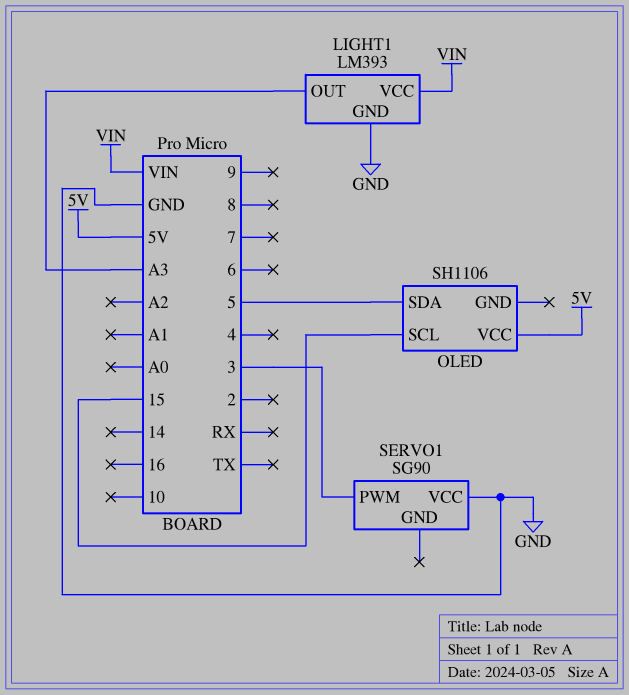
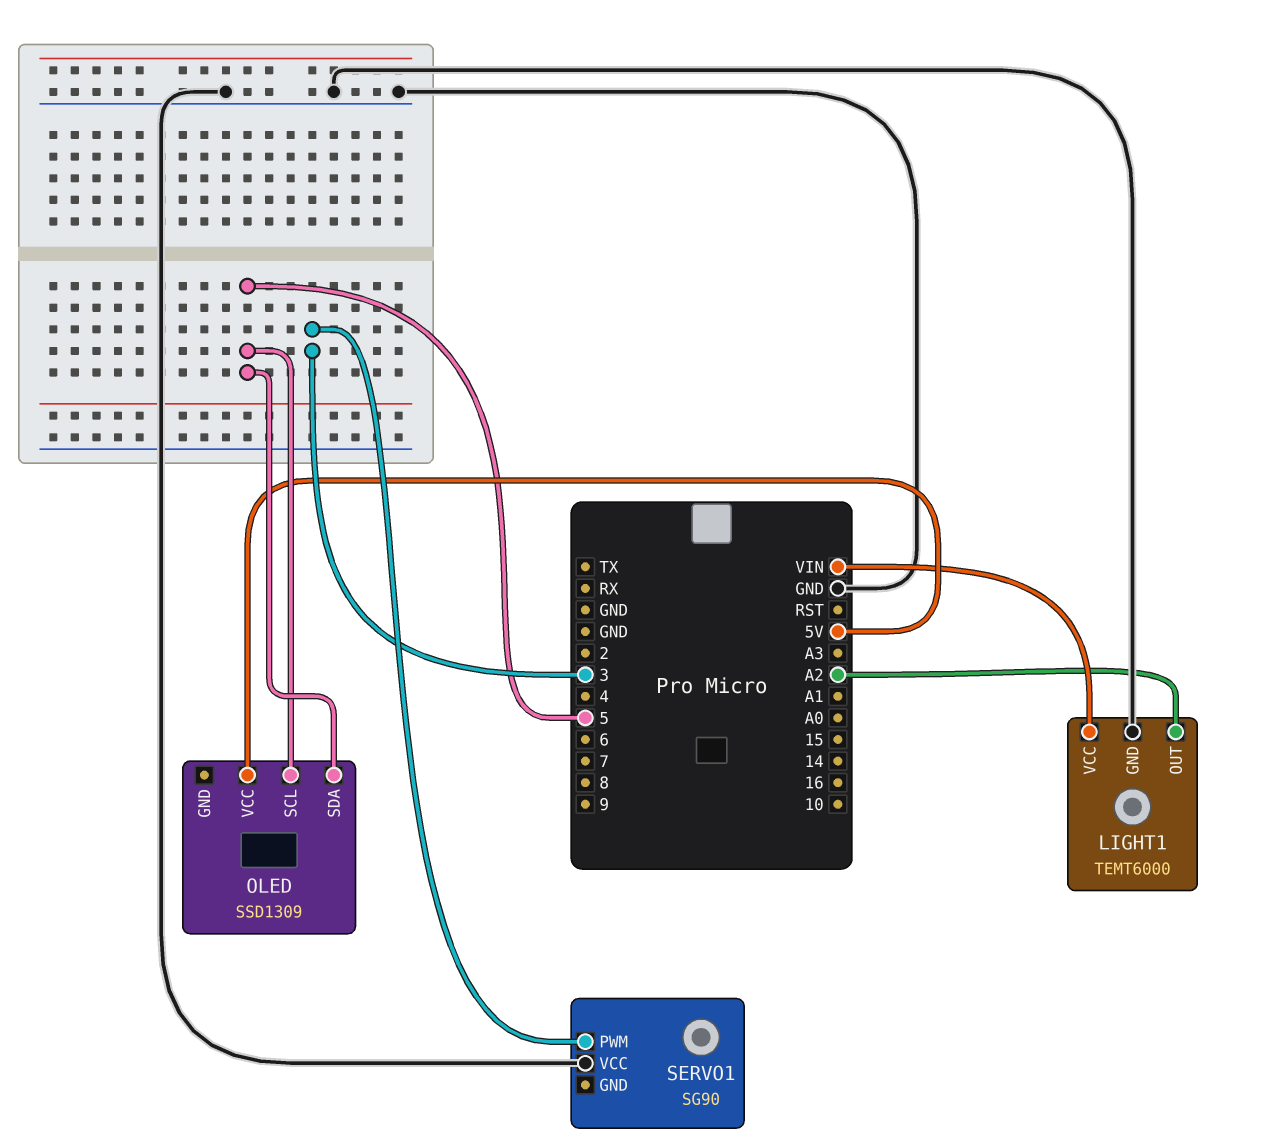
LIGHT1: LM393 -> TEMT6000
LIGHT1 pin OUT: A3 -> A2
OLED: SH1106 -> SSD1309
OLED pin SCL: 15 -> 5

